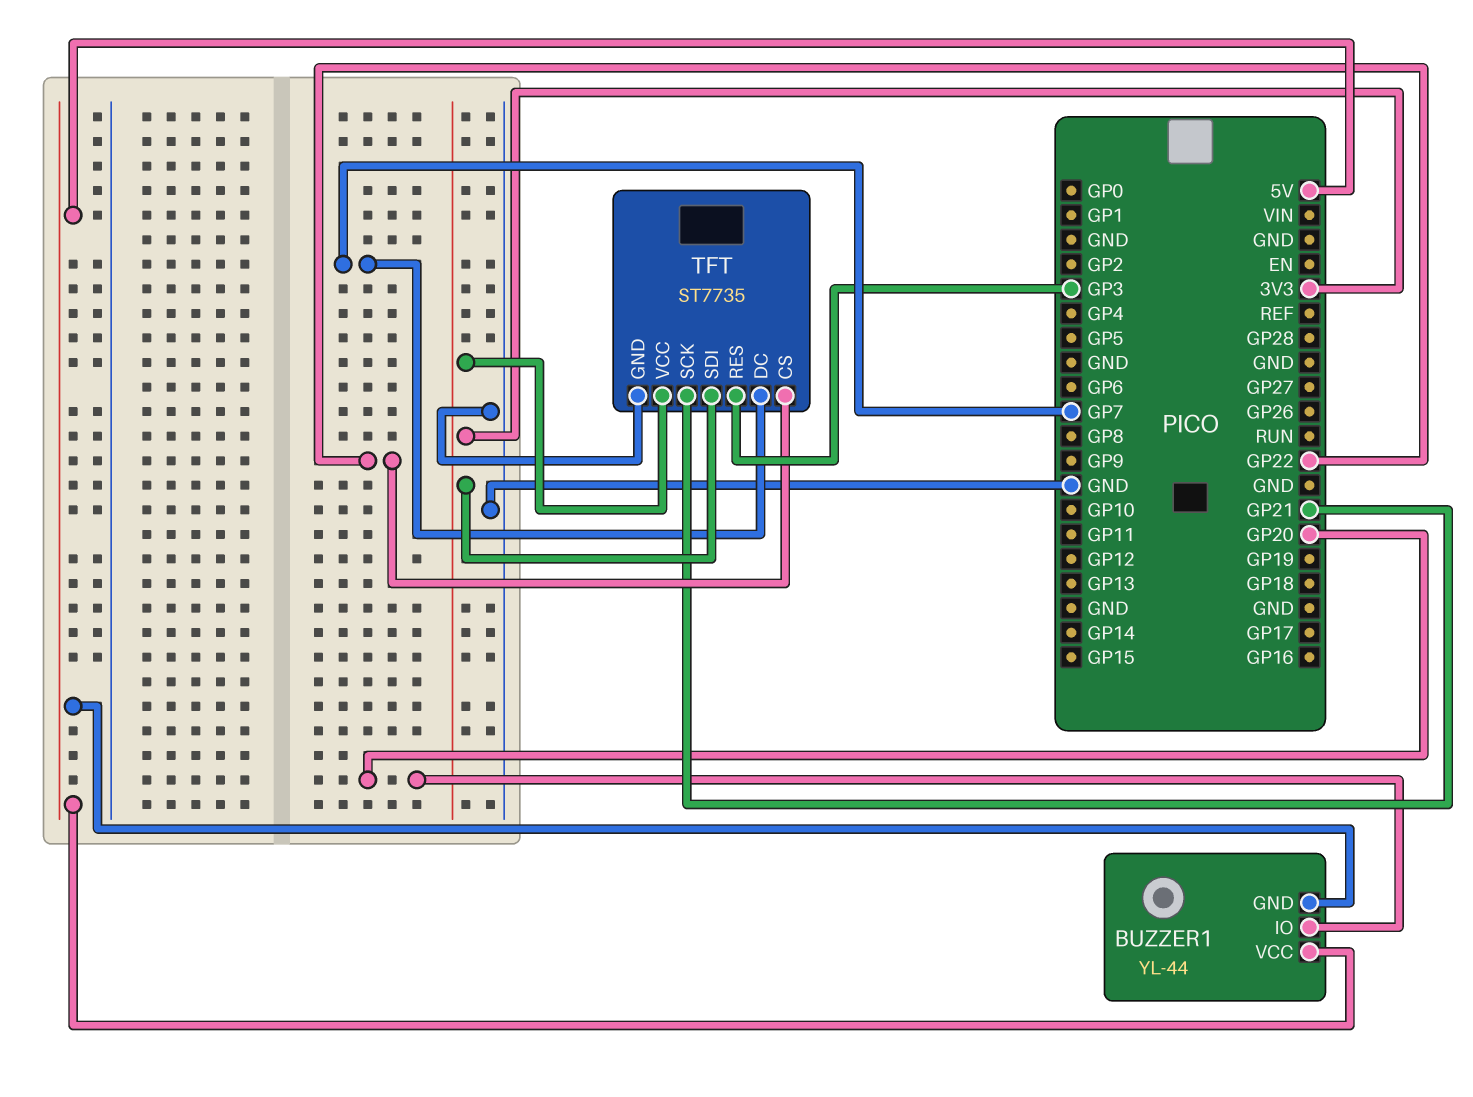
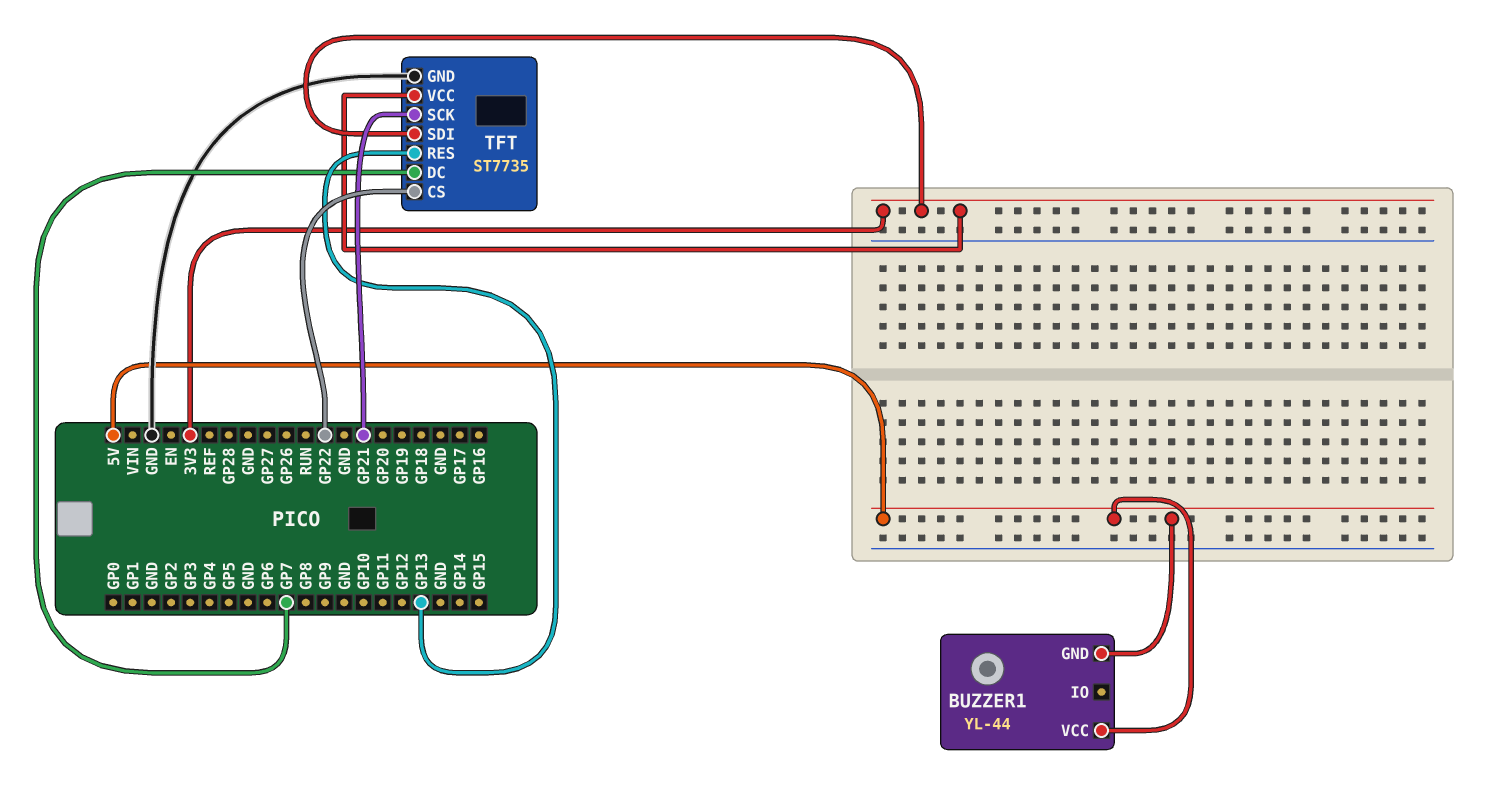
BUZZER1 pin IO: GP20 -> none
TFT pin RES: GP3 -> GP13

